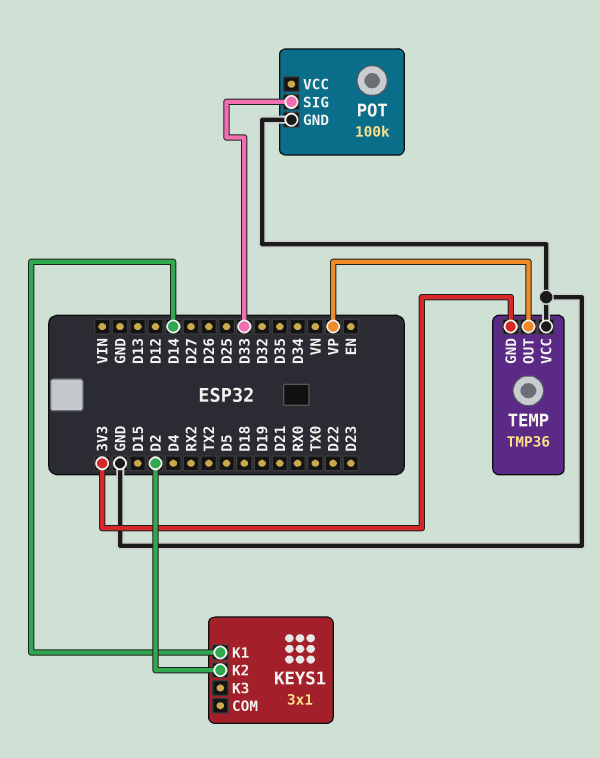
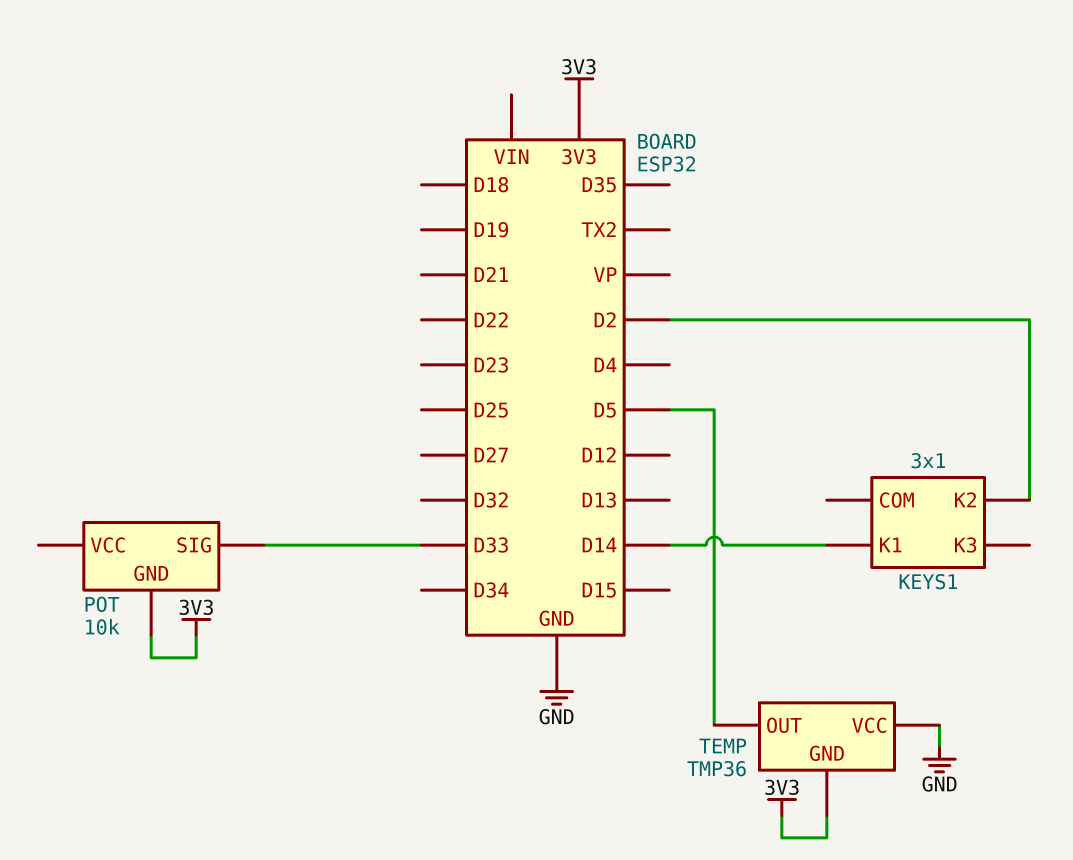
POT: 100k -> 10k
POT pin GND: GND -> 3V3
TEMP pin OUT: VP -> D5

